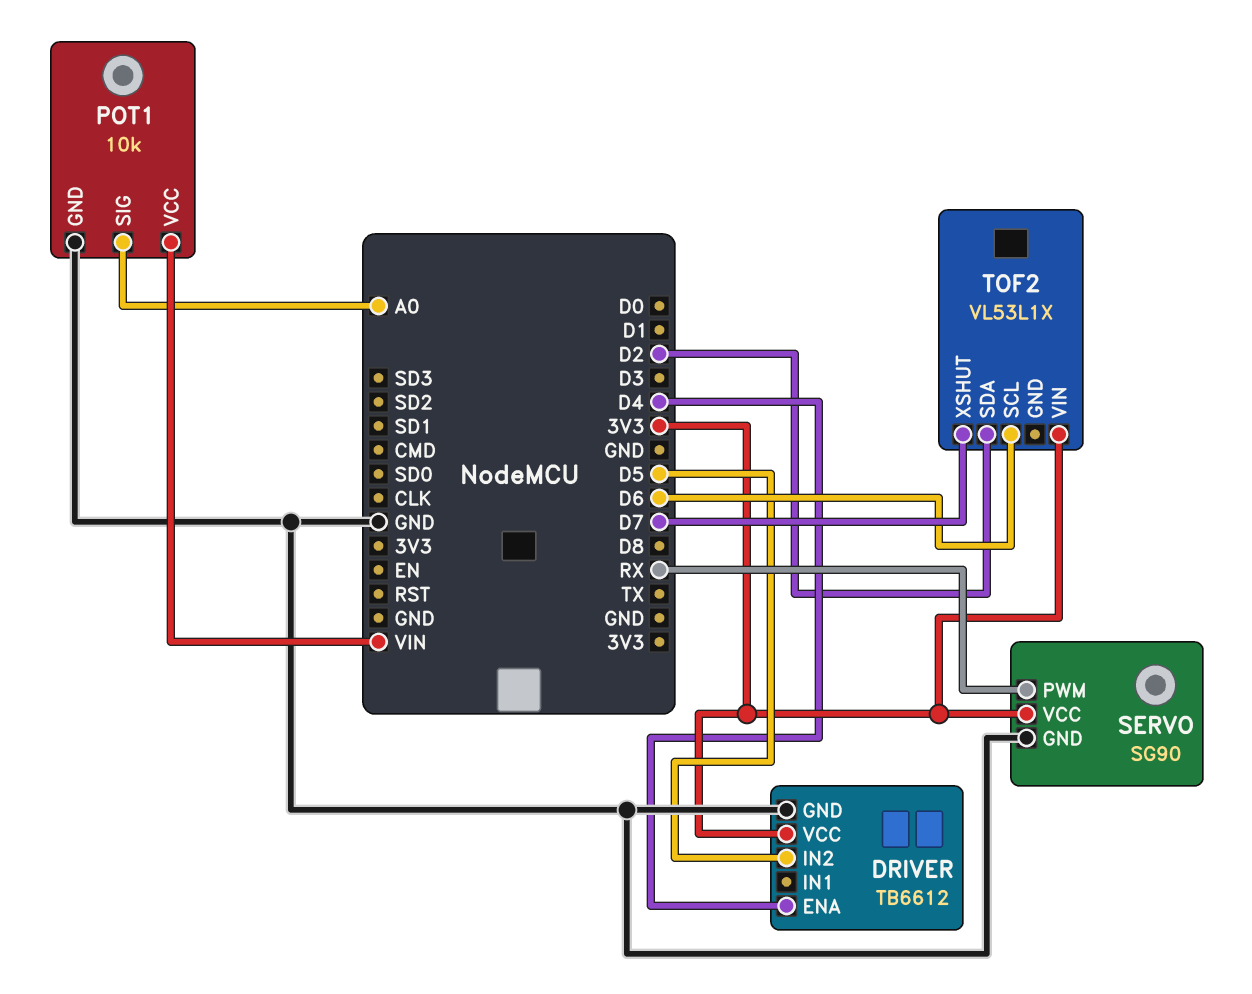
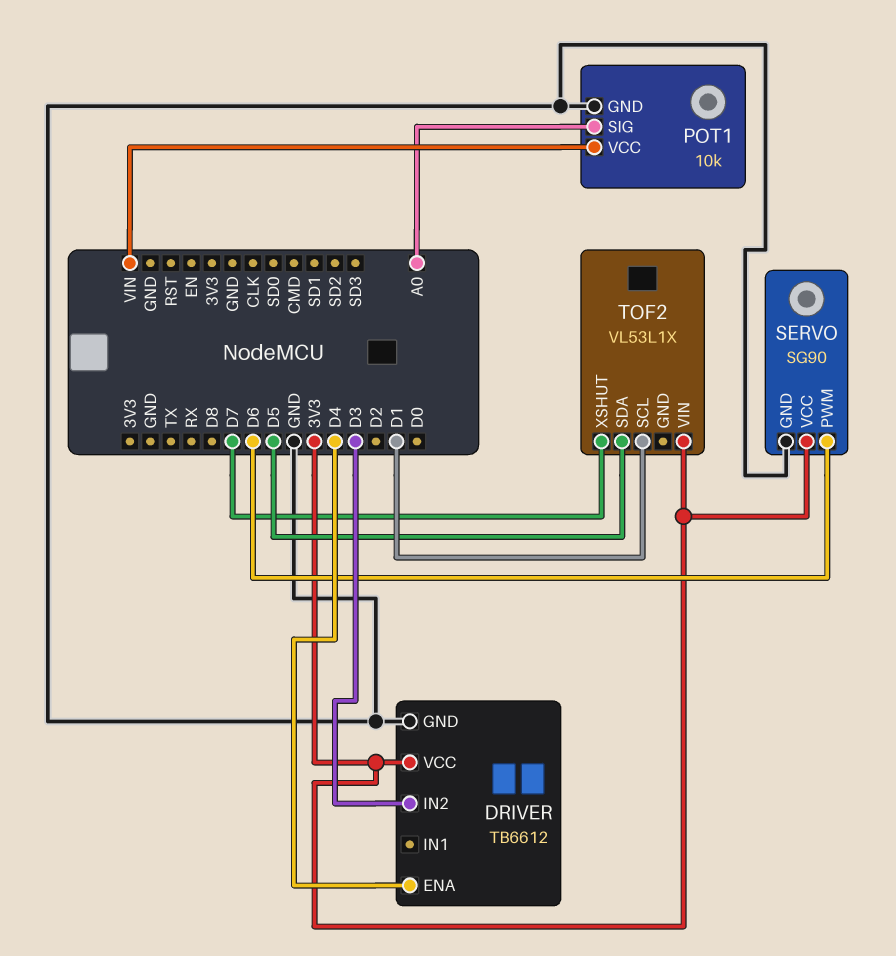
DRIVER pin IN2: D5 -> D3
SERVO pin PWM: RX -> D6
TOF2 pin SCL: D6 -> D1
TOF2 pin SDA: D2 -> D5

